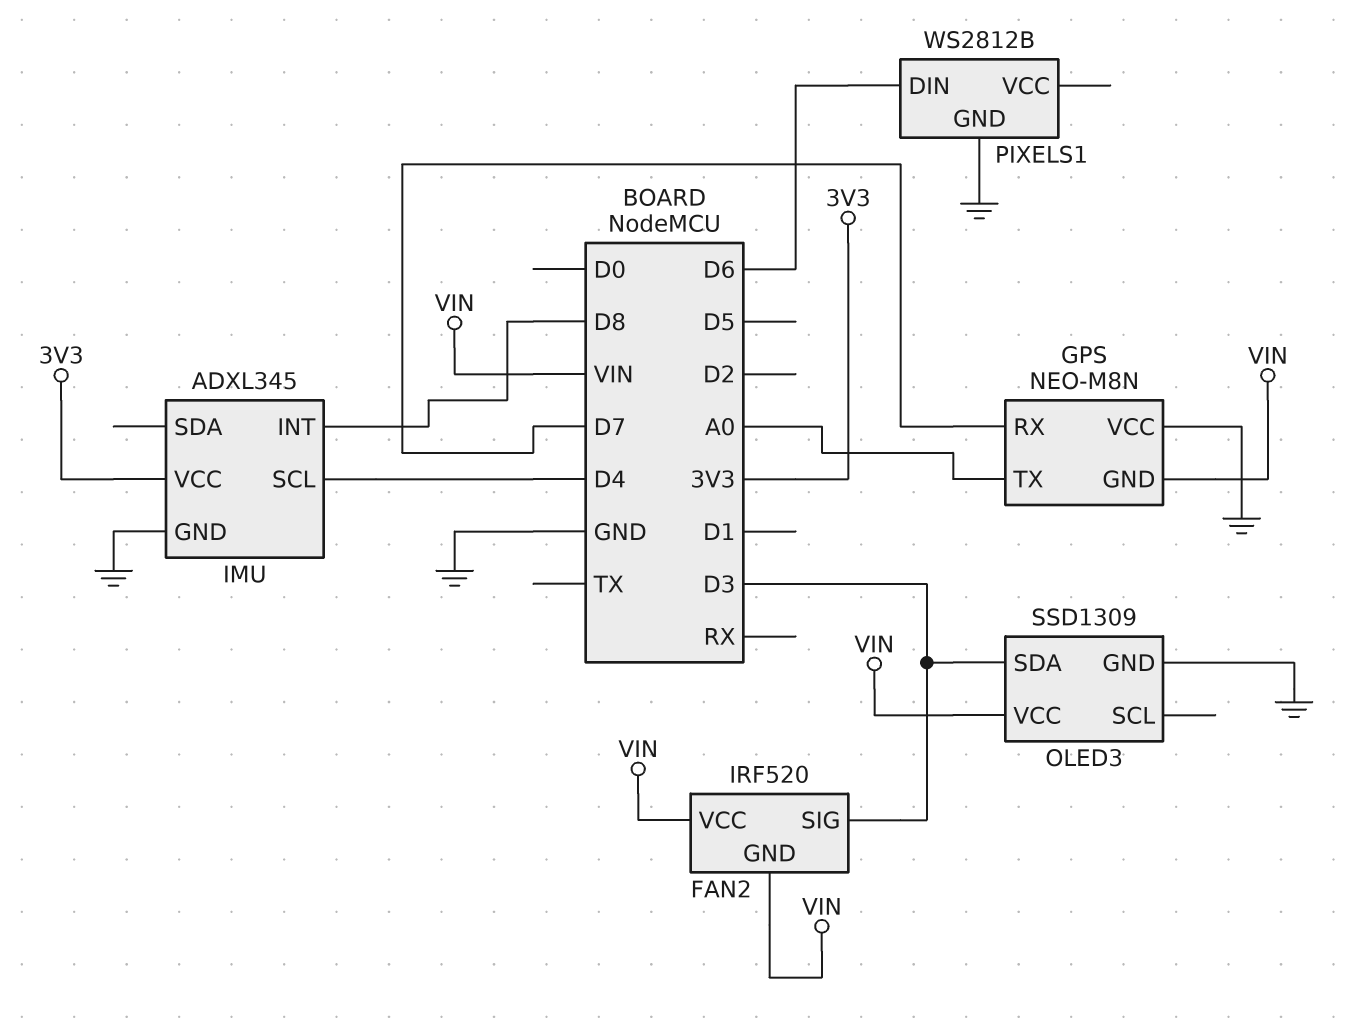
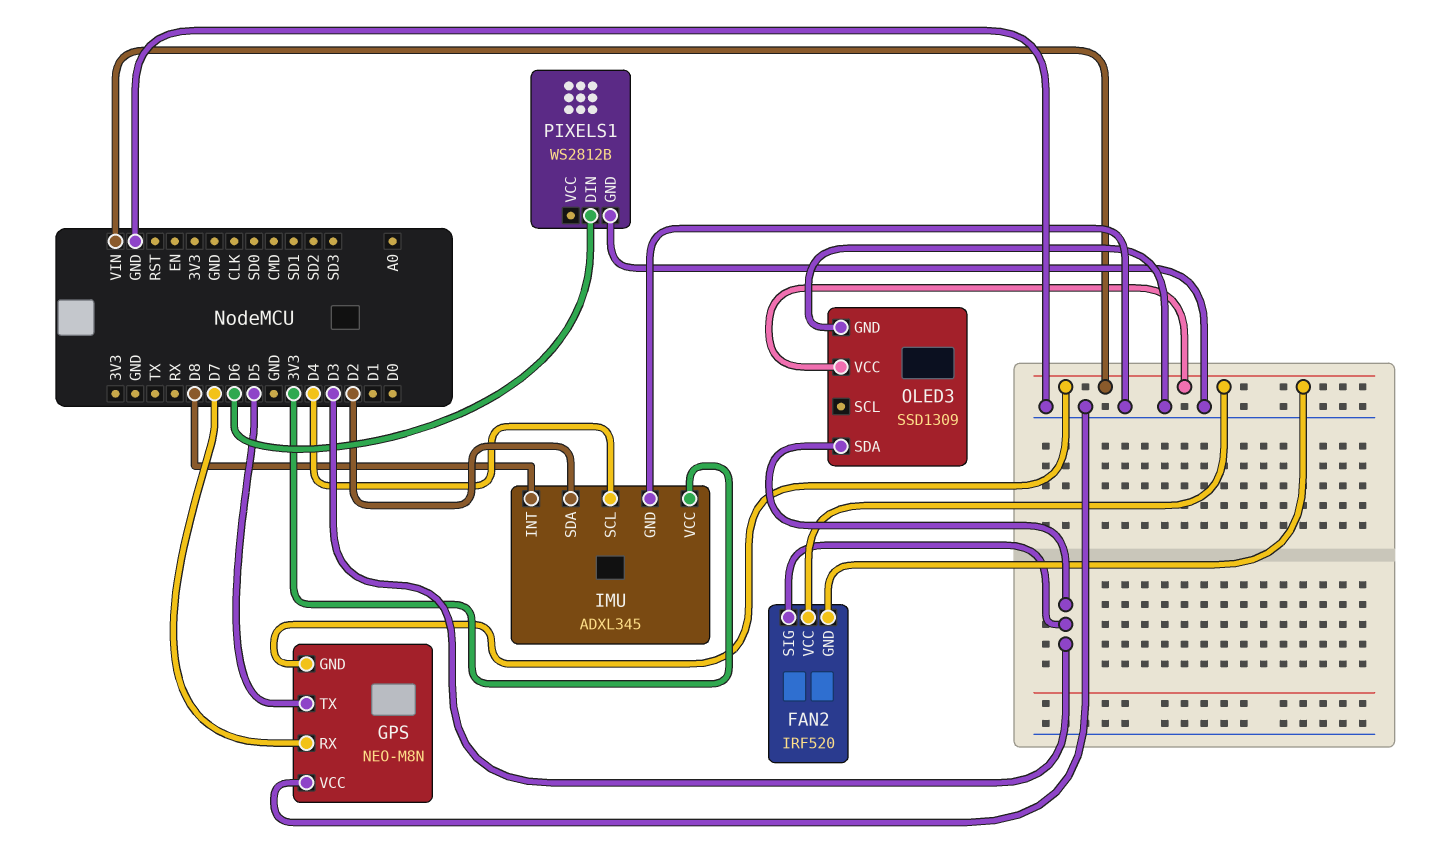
GPS pin TX: A0 -> D5
IMU pin SDA: none -> D2

